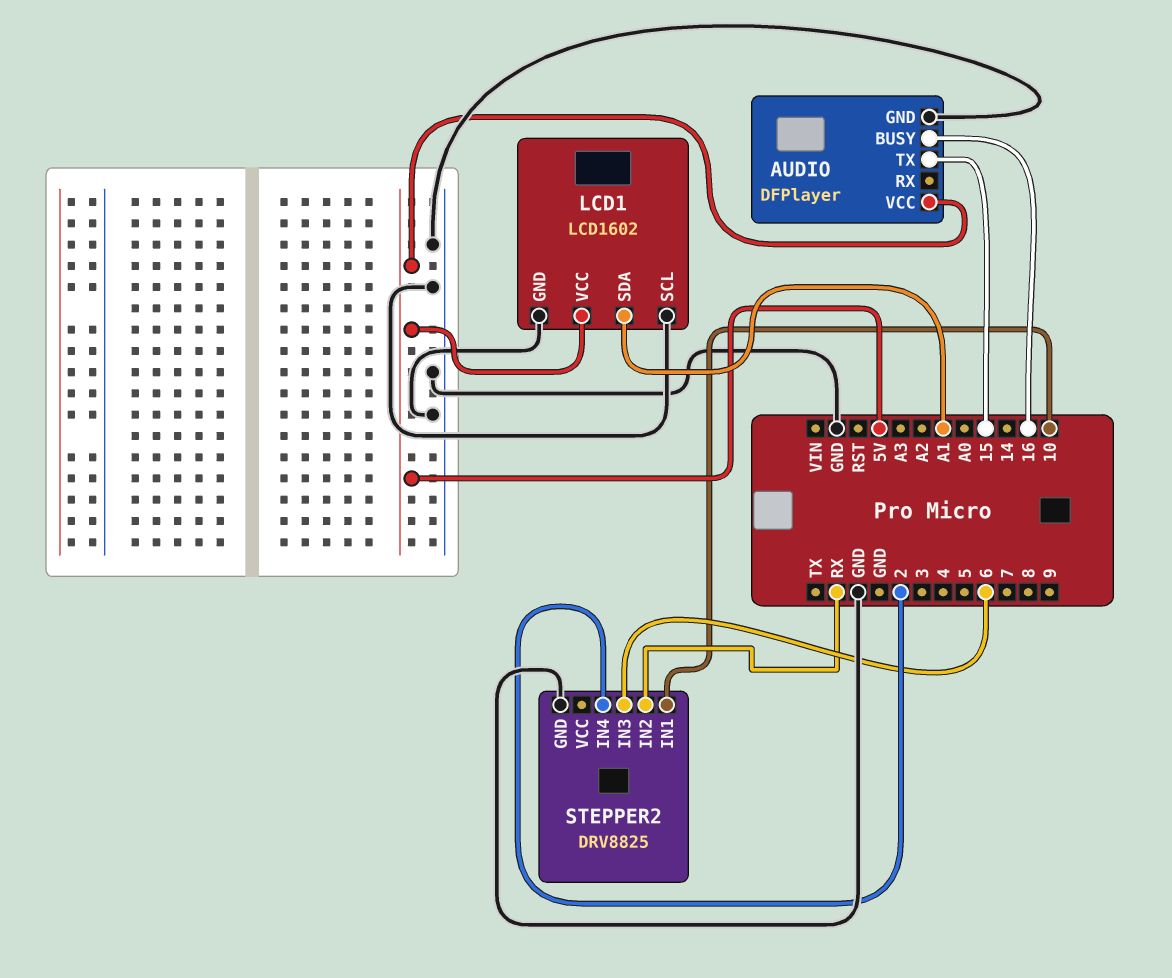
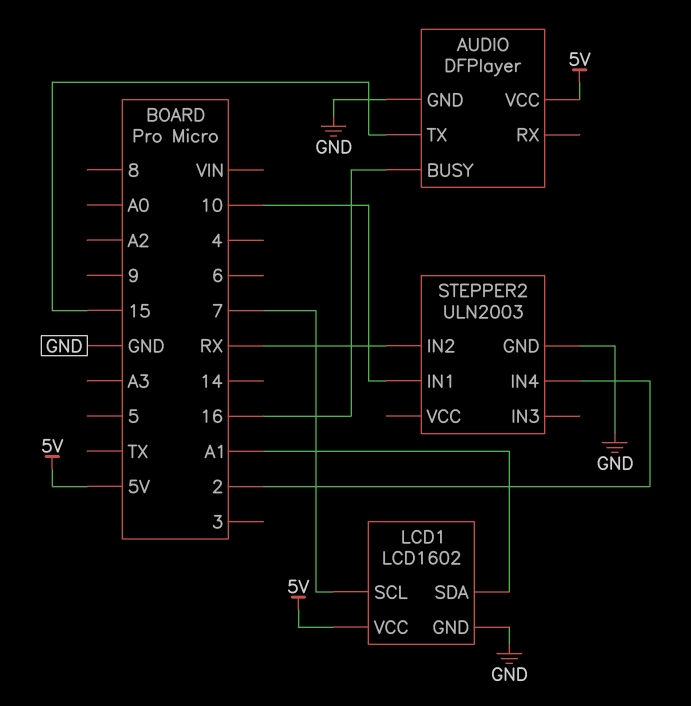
LCD1 pin SCL: GND -> 7
STEPPER2: DRV8825 -> ULN2003
STEPPER2 pin IN3: 6 -> none

